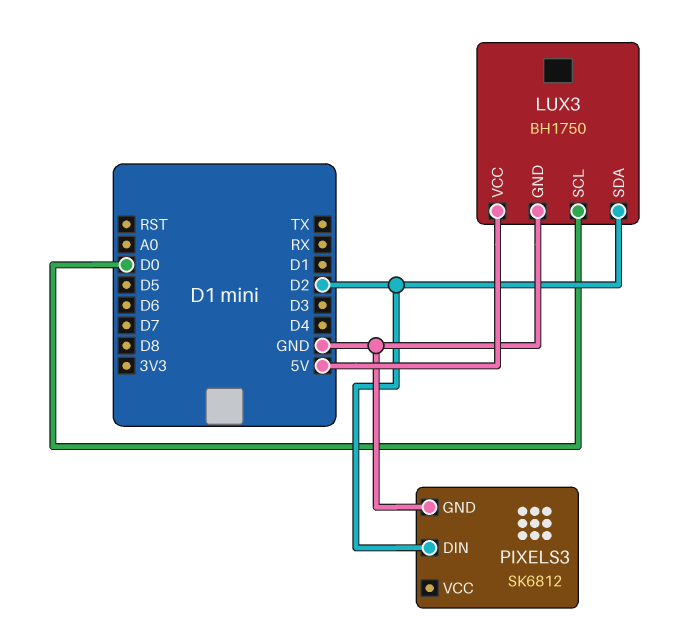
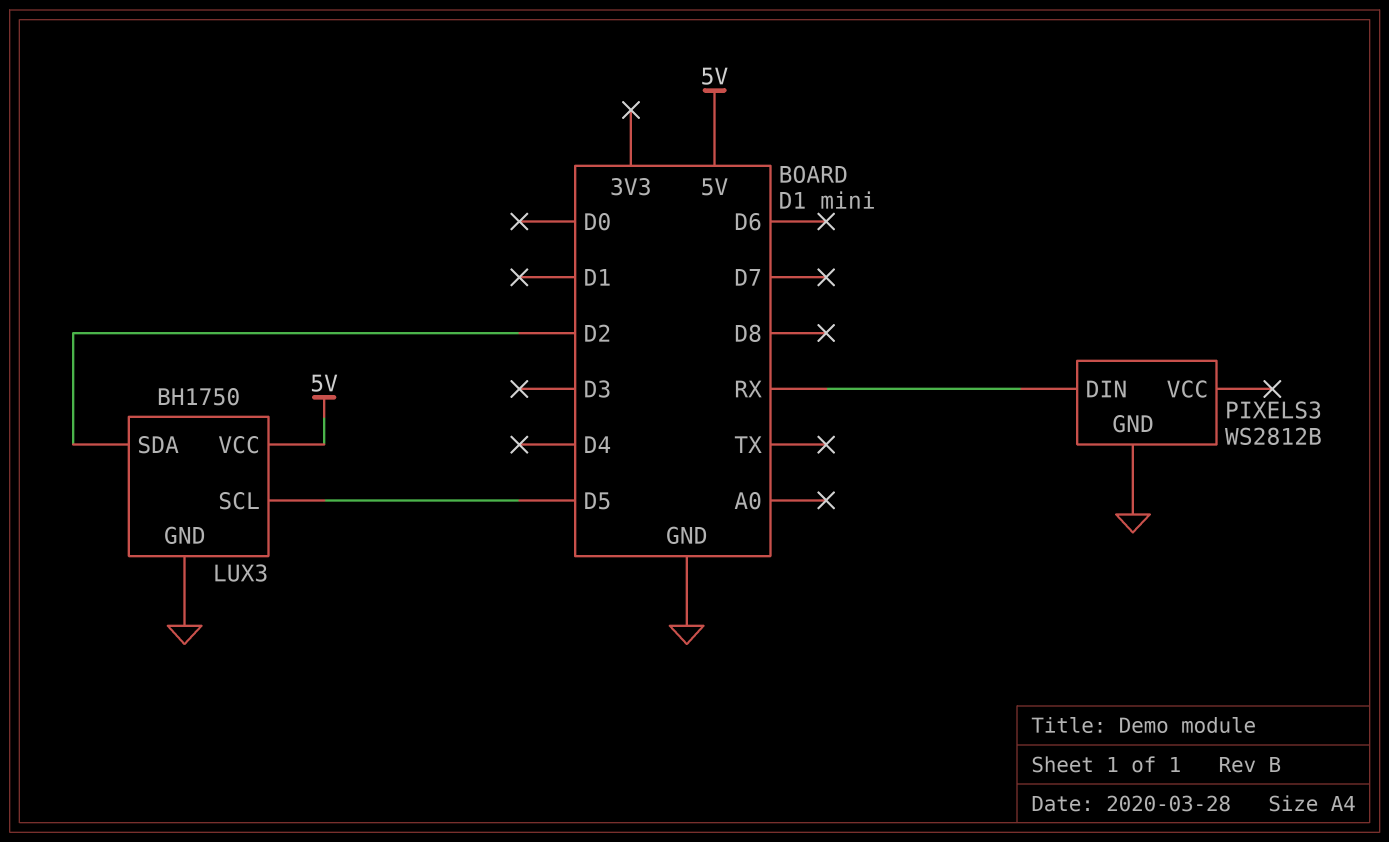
LUX3 pin SCL: D0 -> D5
PIXELS3: SK6812 -> WS2812B
PIXELS3 pin DIN: D2 -> RX

